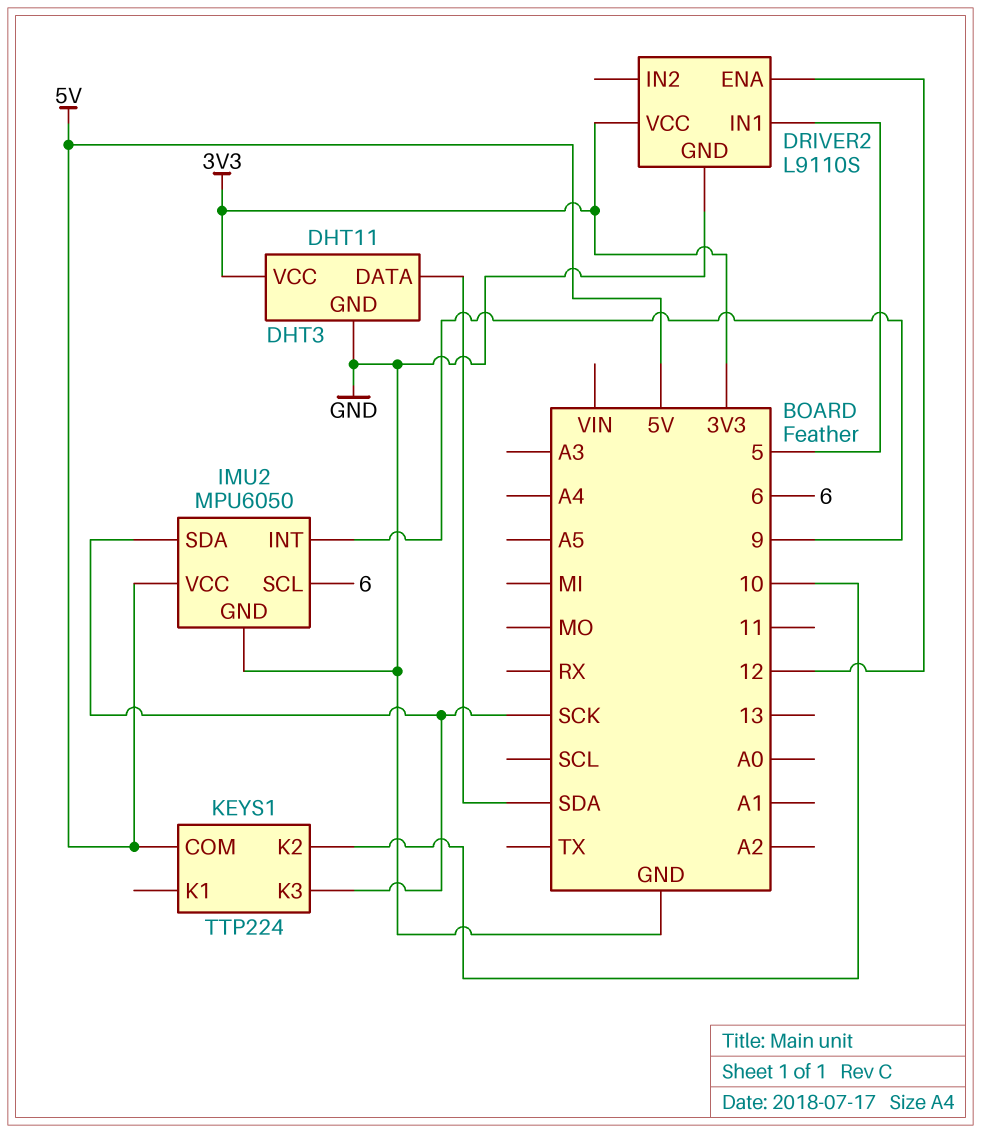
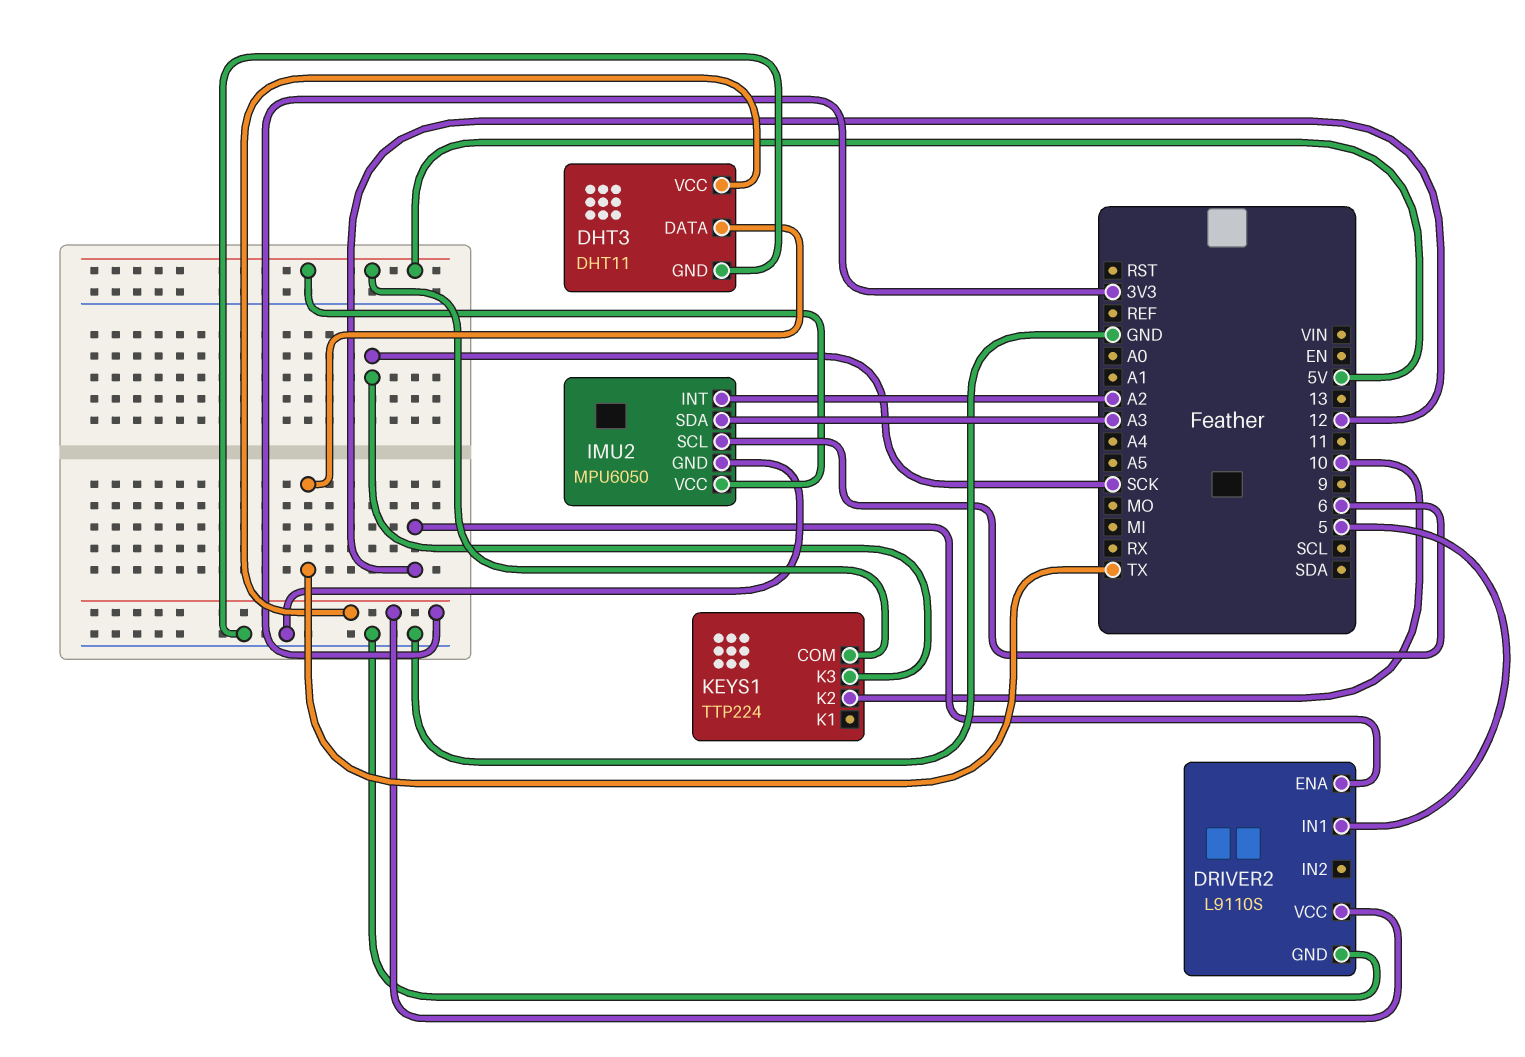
DHT3 pin DATA: SDA -> TX
IMU2 pin INT: 9 -> A2
IMU2 pin SDA: SCK -> A3

